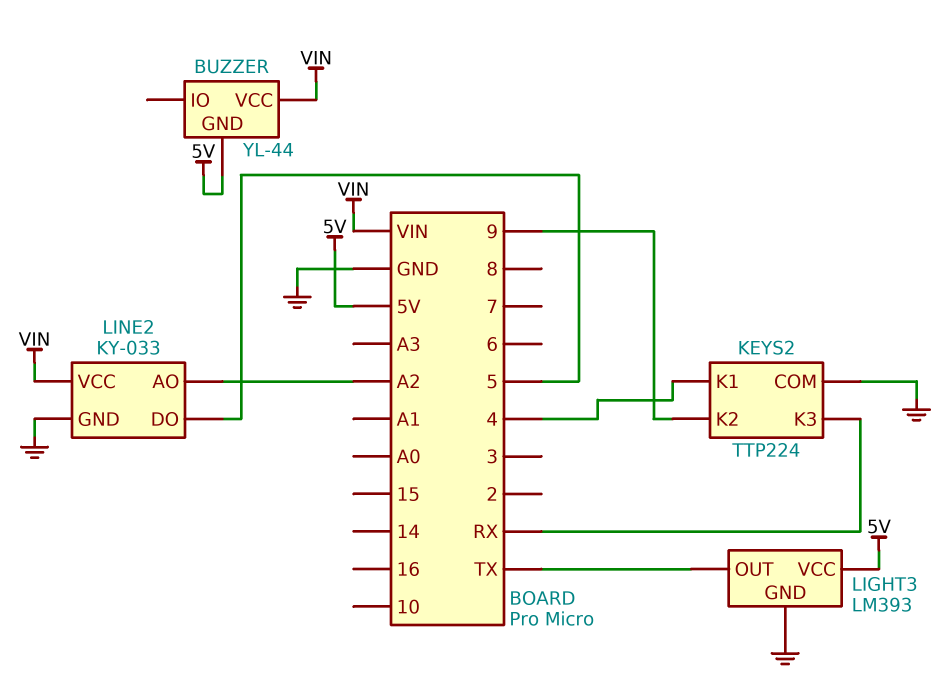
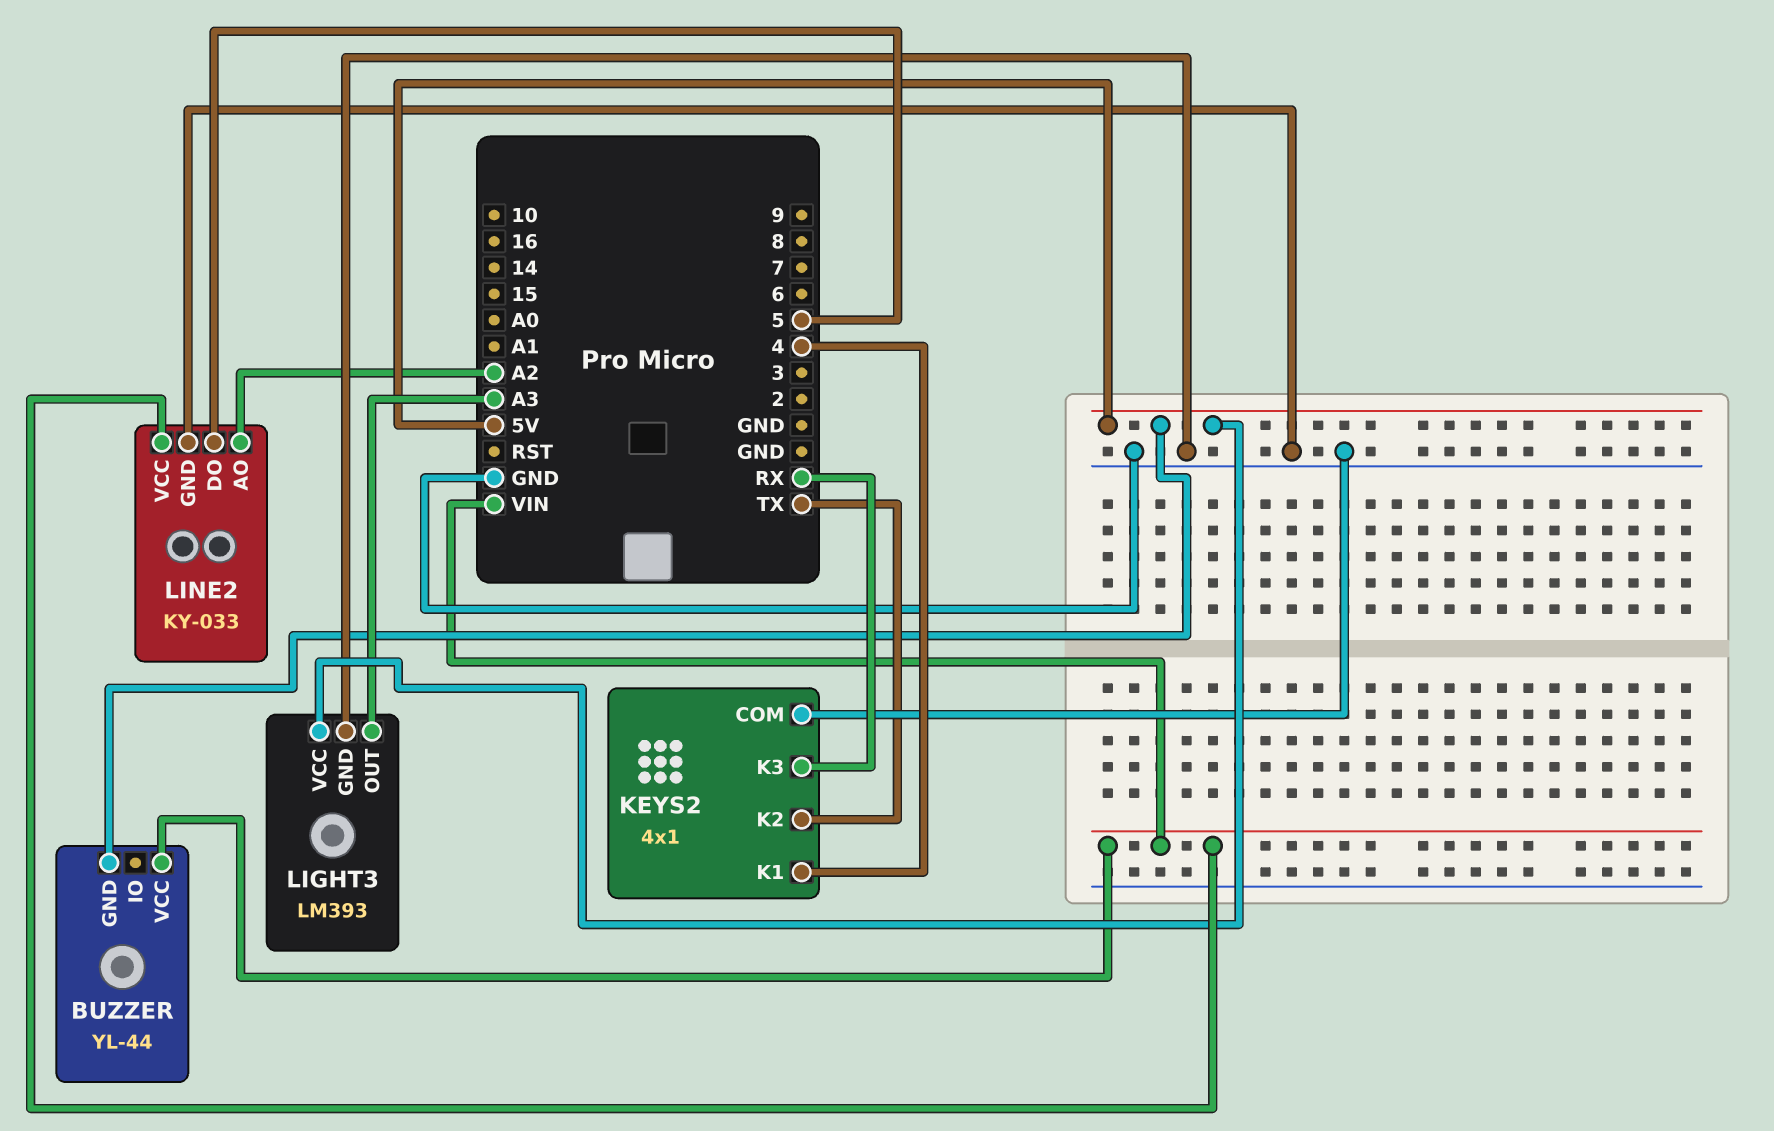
KEYS2: TTP224 -> 4x1
KEYS2 pin K2: 9 -> TX
LIGHT3 pin OUT: TX -> A3

